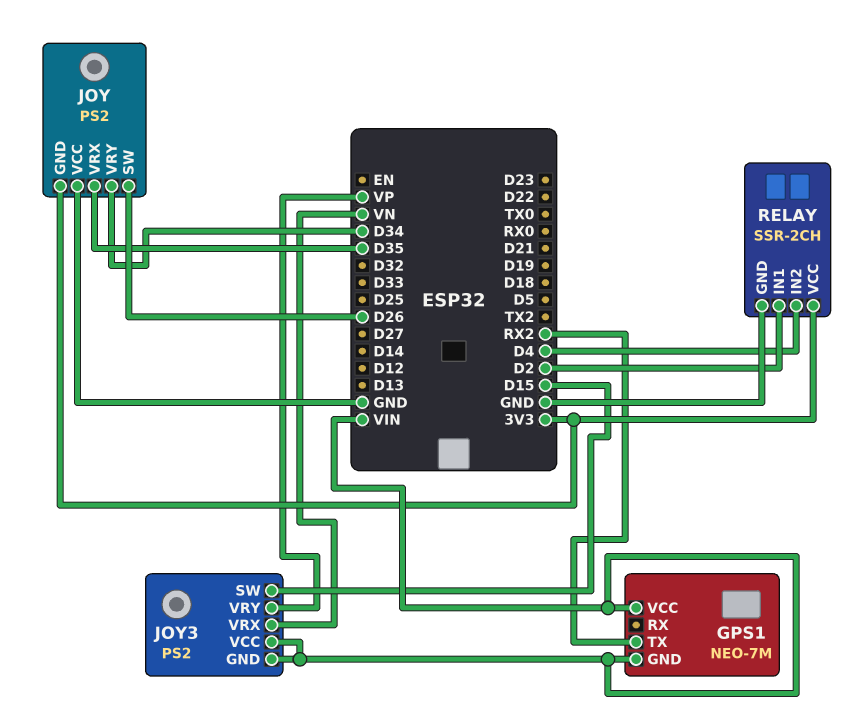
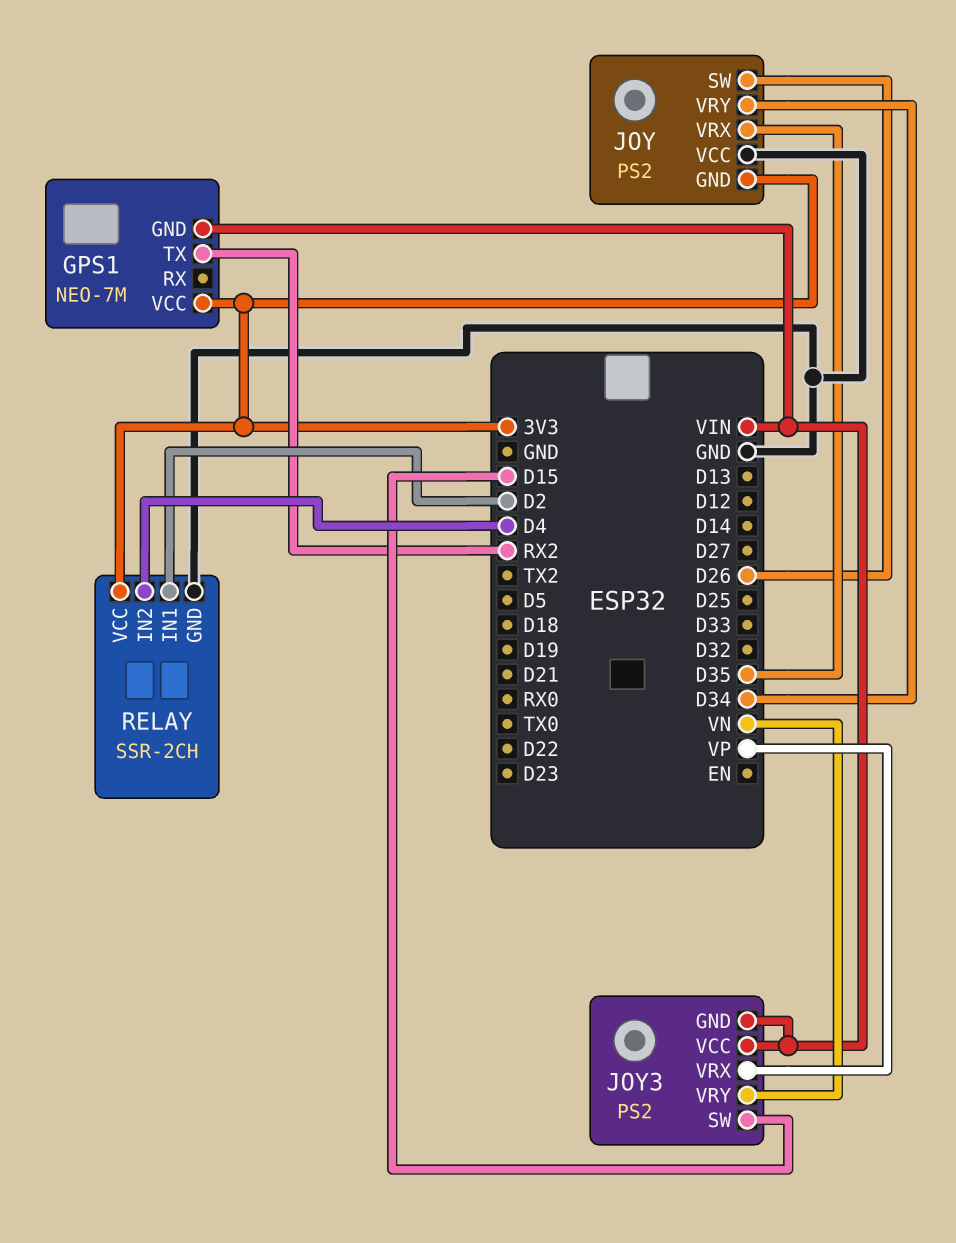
GPS1 pin VCC: VIN -> 3V3
JOY3 pin VRX: VN -> VP
JOY3 pin VRY: VP -> VN

